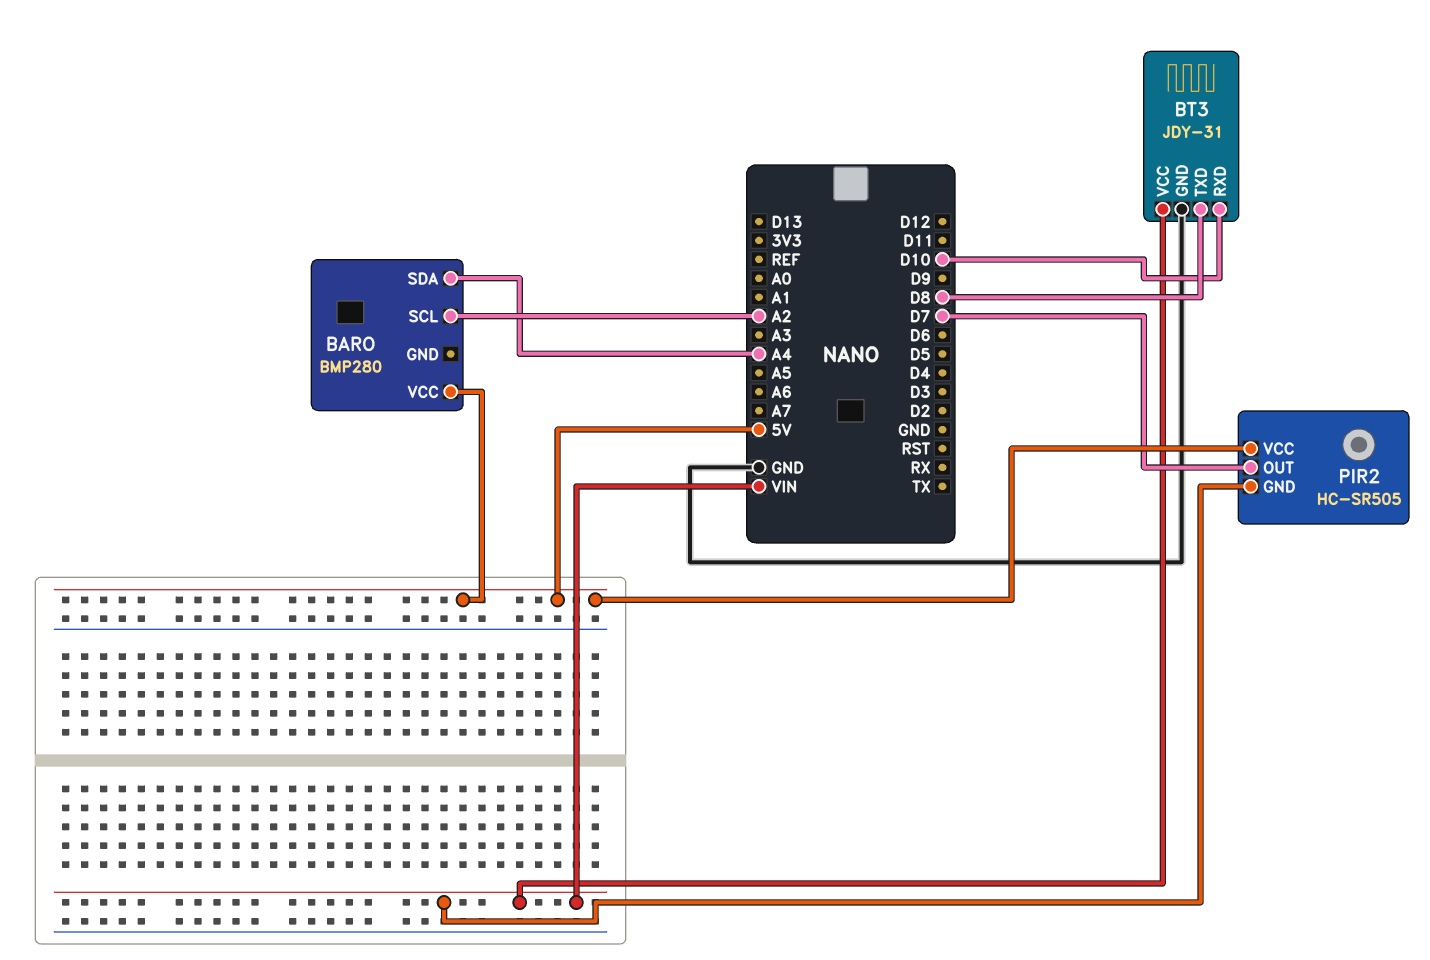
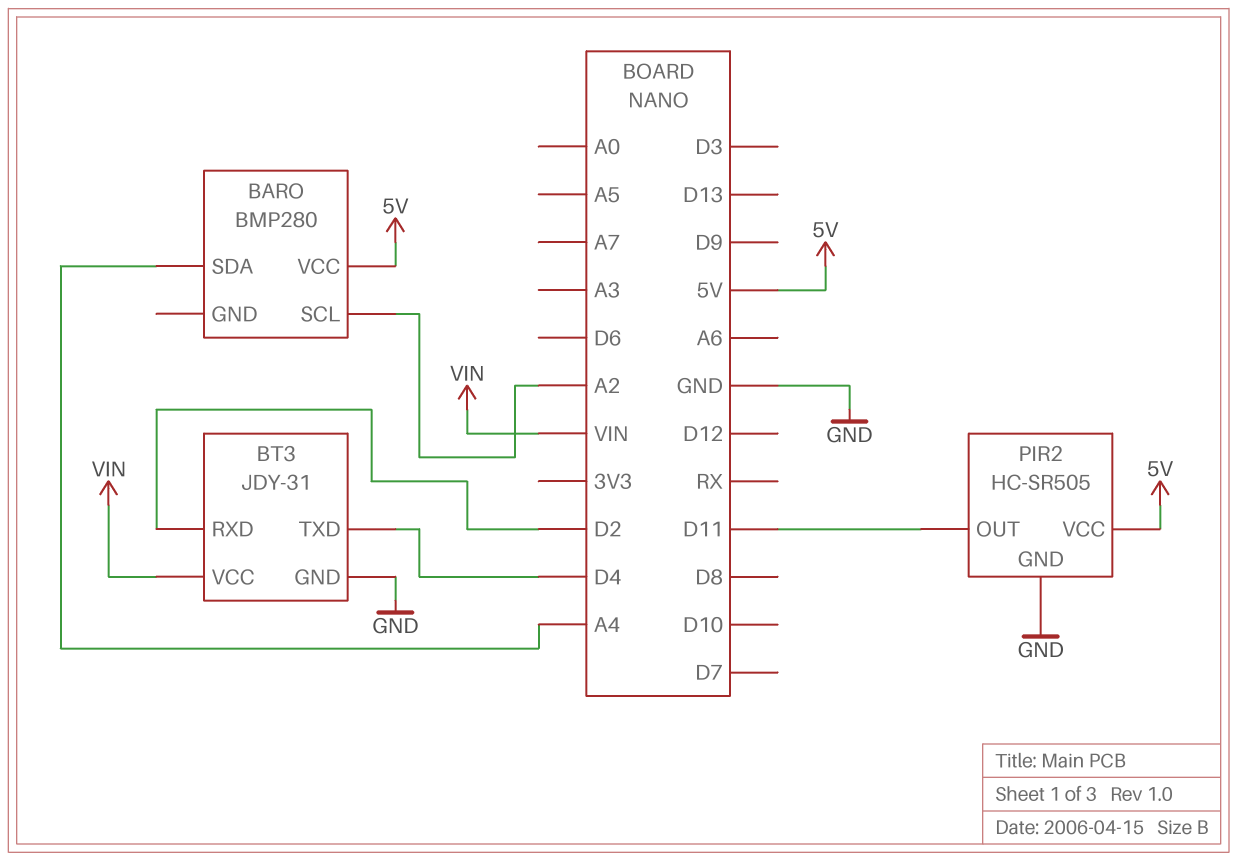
BT3 pin RXD: D10 -> D2
BT3 pin TXD: D8 -> D4
PIR2 pin GND: VIN -> GND
PIR2 pin OUT: D7 -> D11

